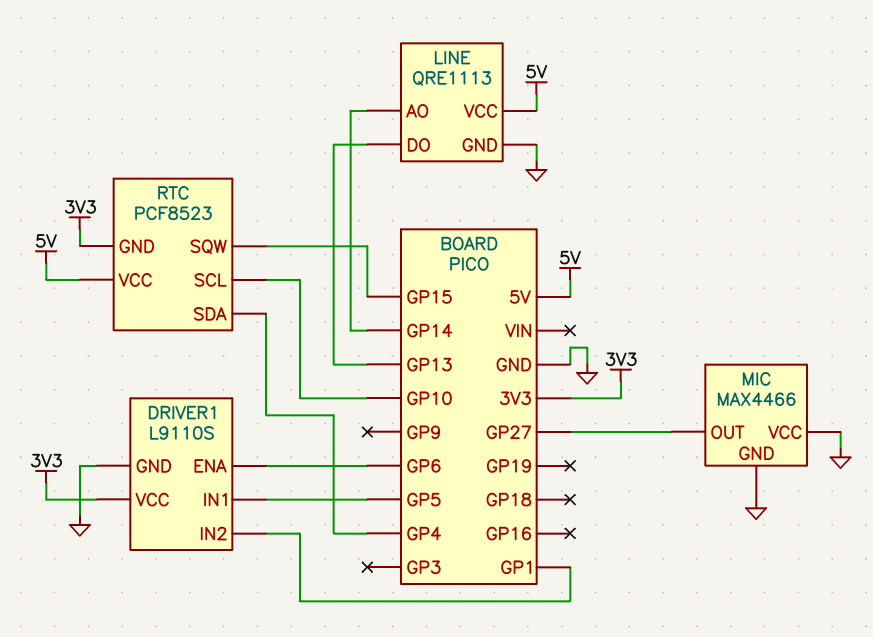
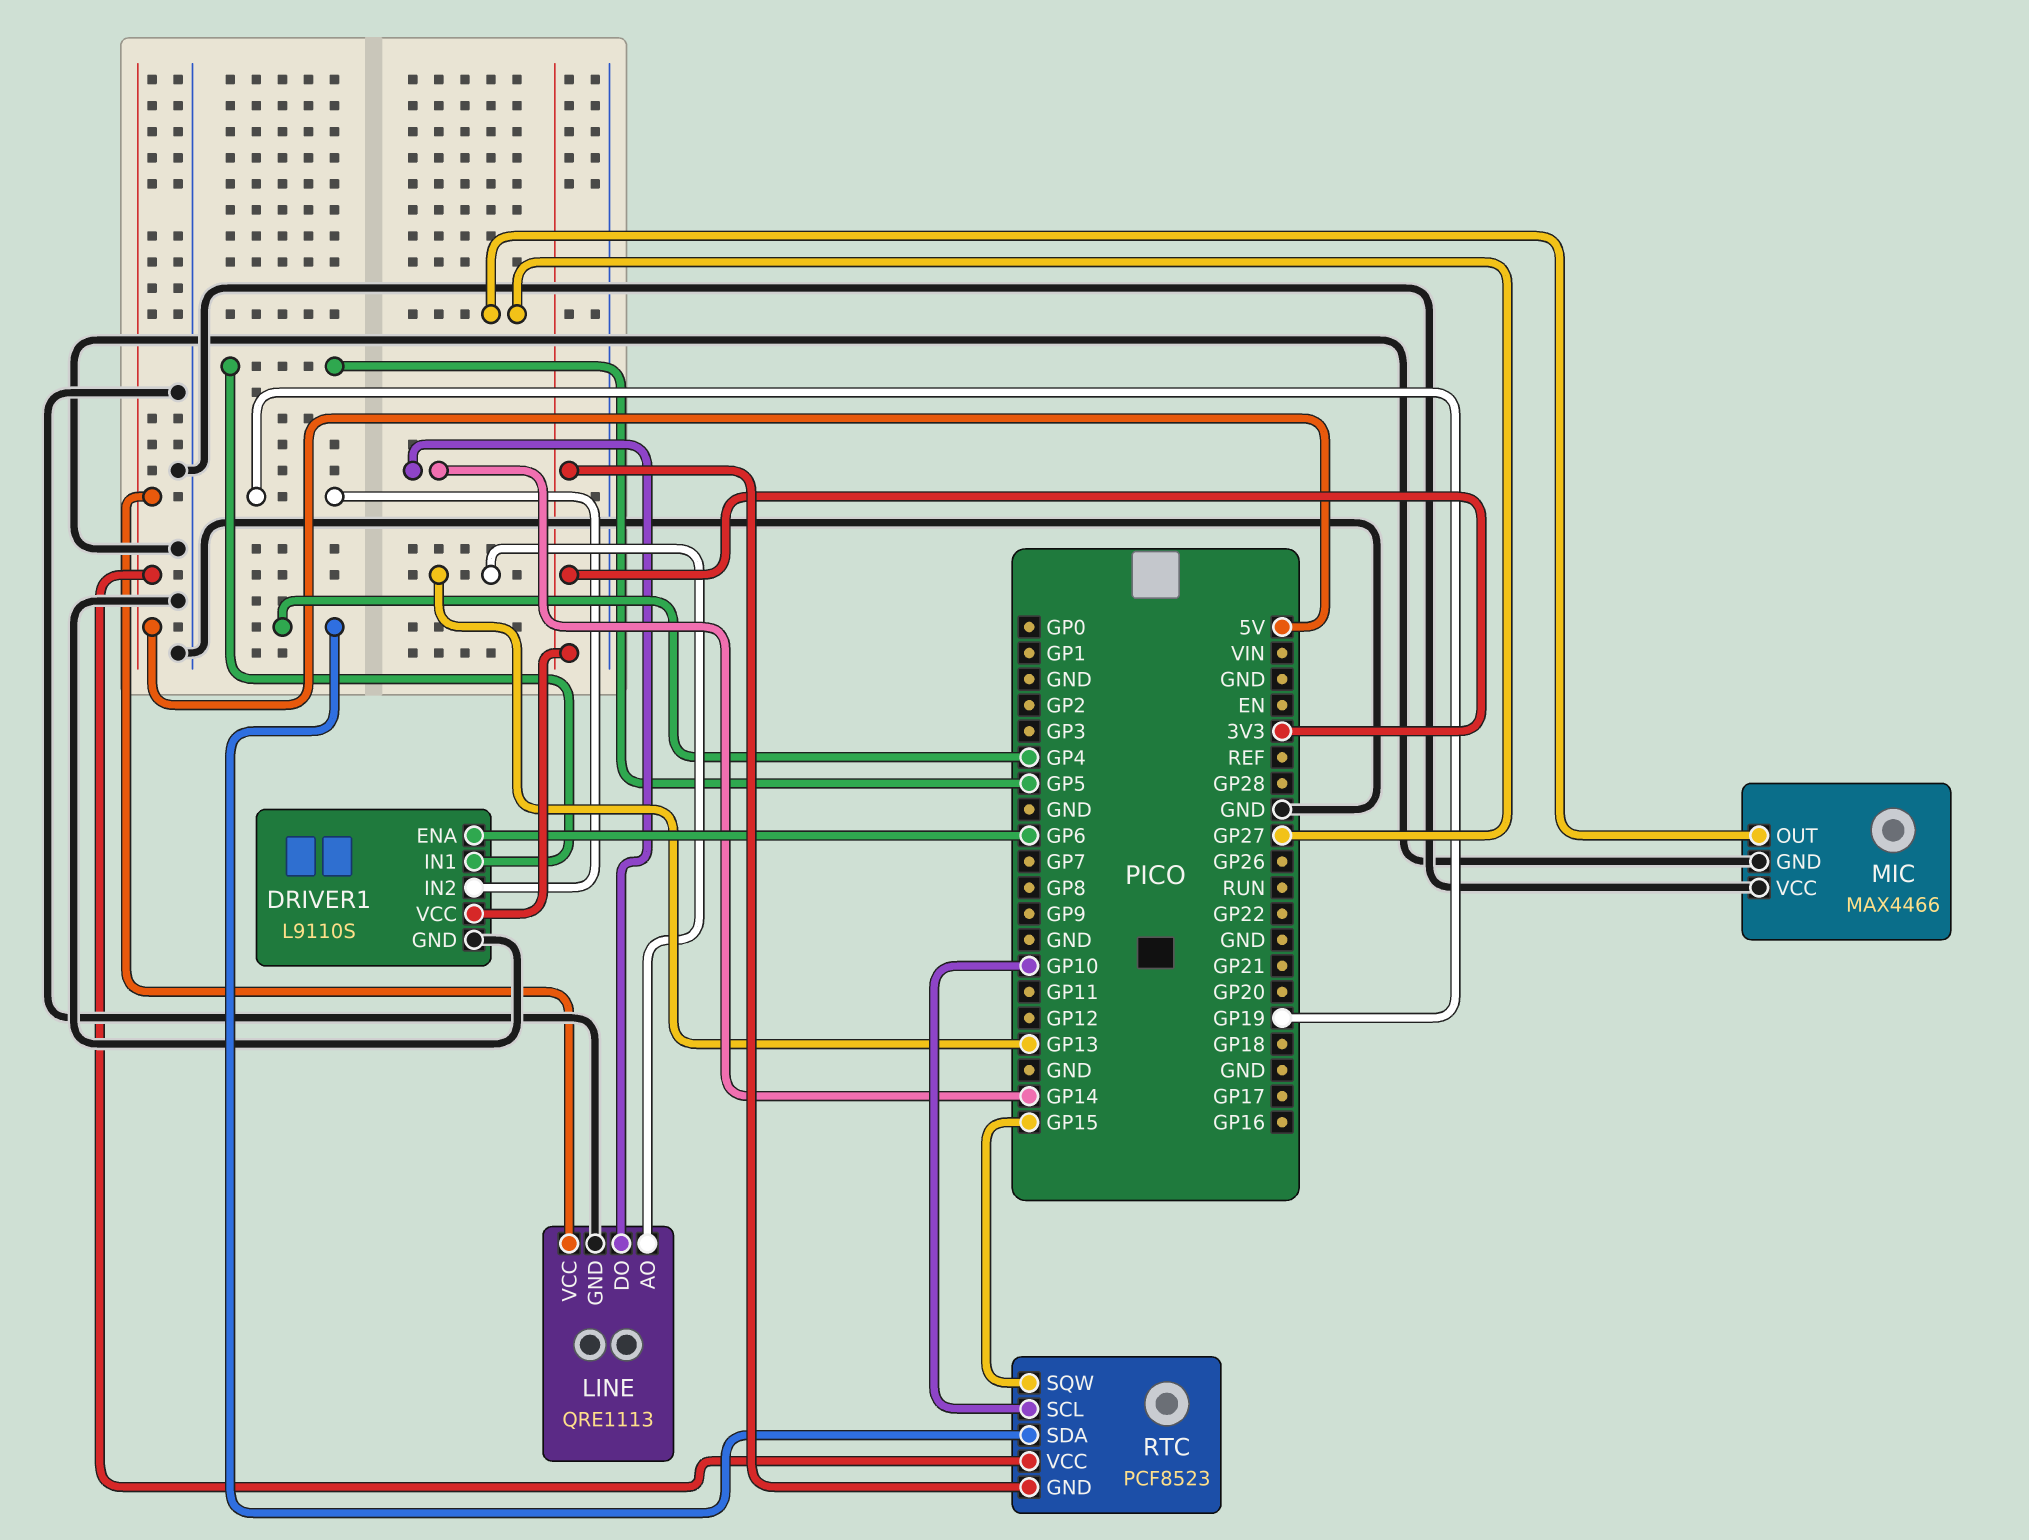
DRIVER1 pin IN2: GP1 -> GP19
LINE pin AO: GP14 -> GP13
LINE pin DO: GP13 -> GP14

